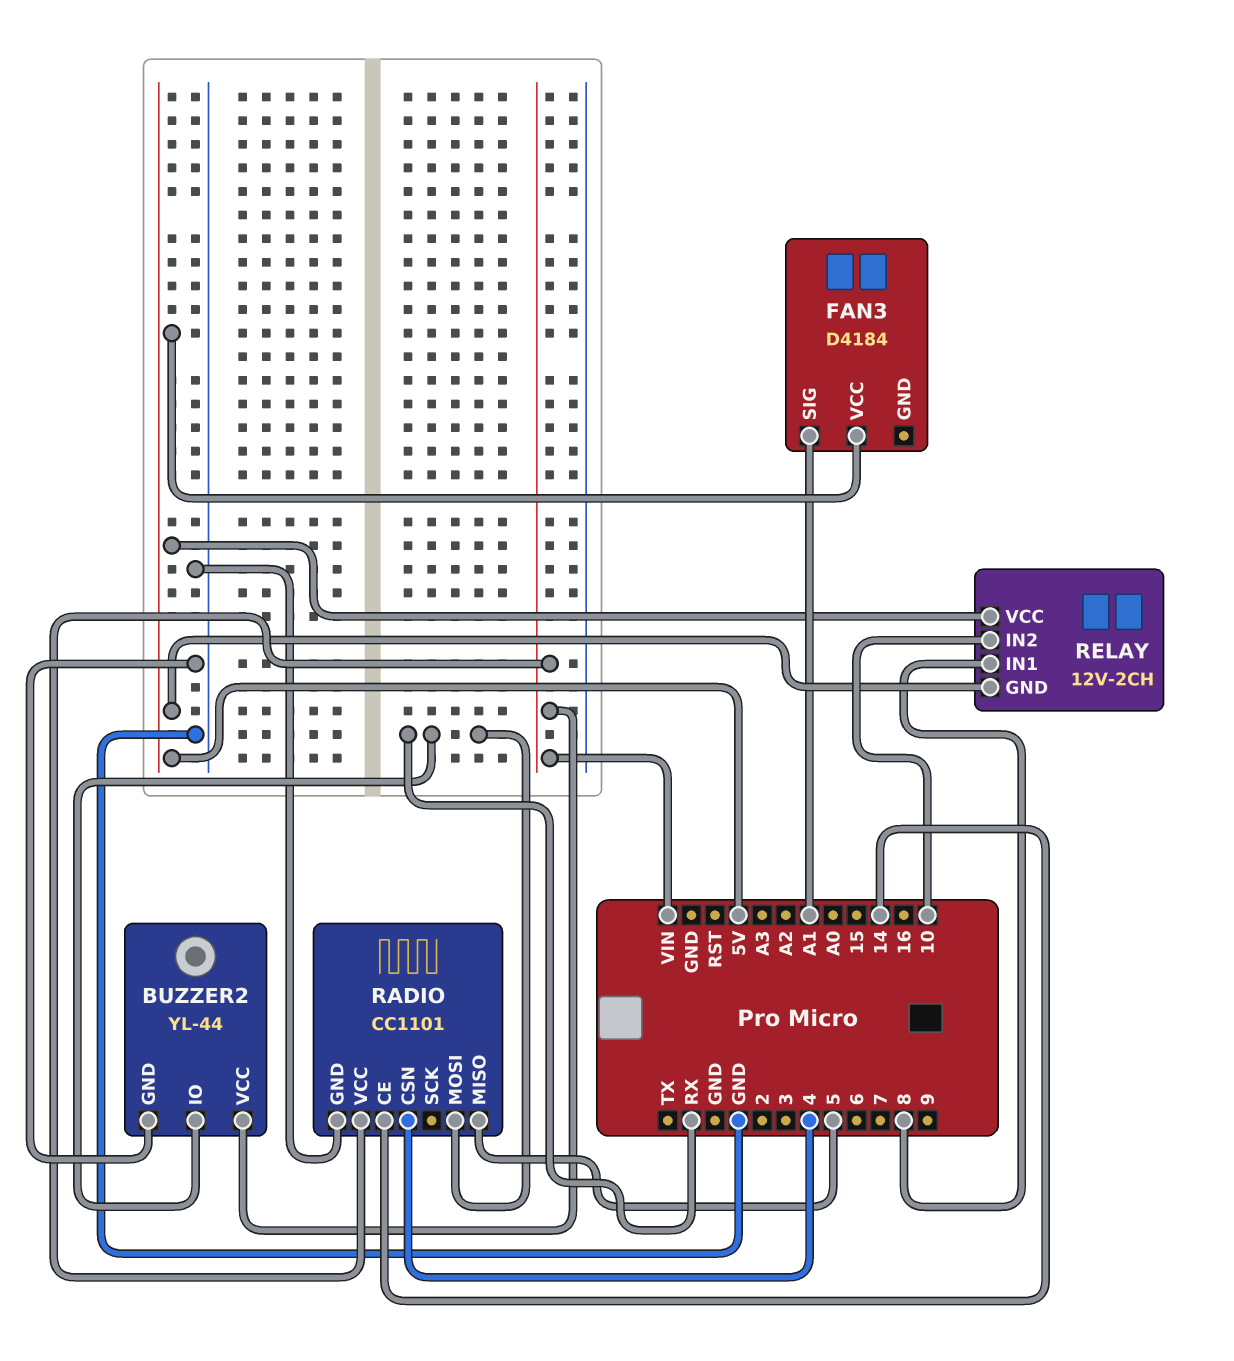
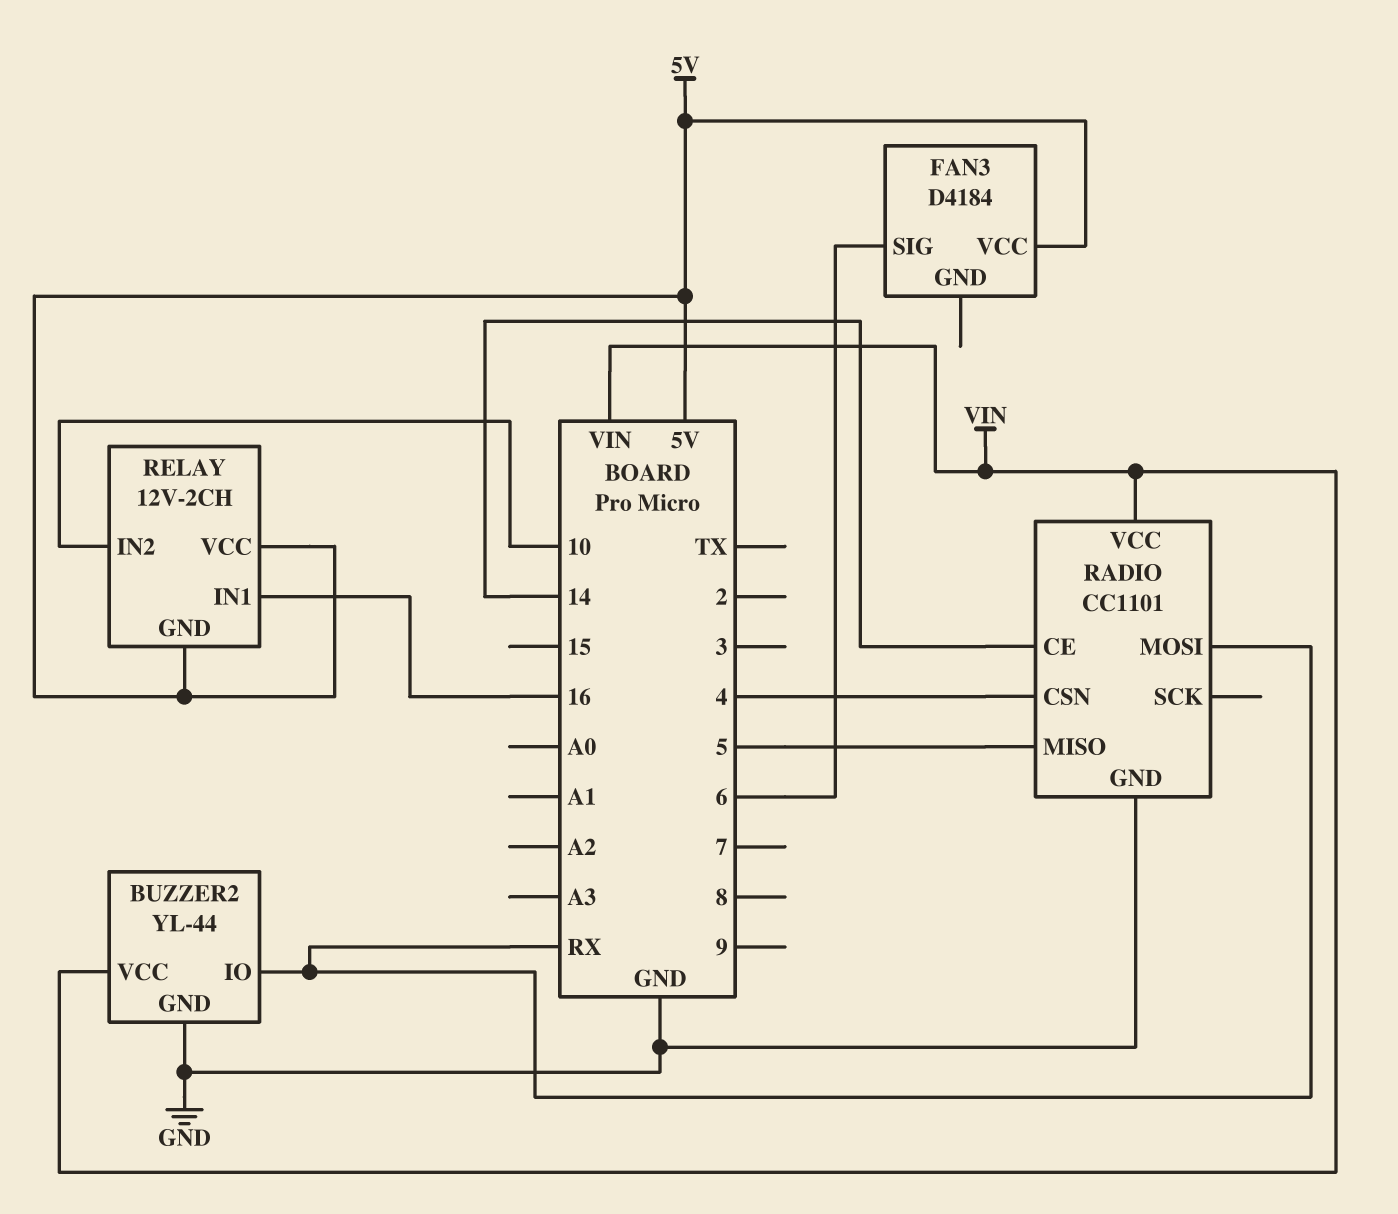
FAN3 pin SIG: A1 -> 6
RELAY pin IN1: 8 -> 16

